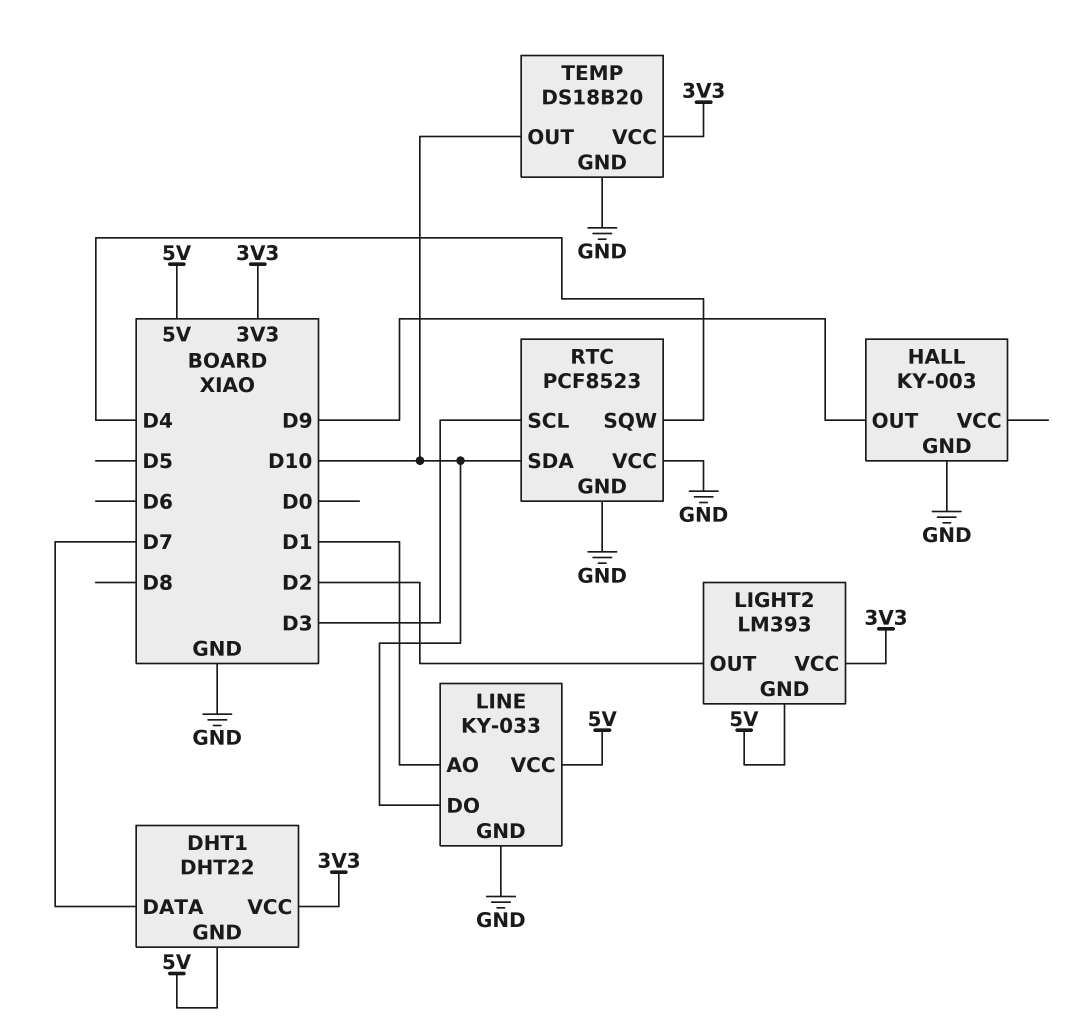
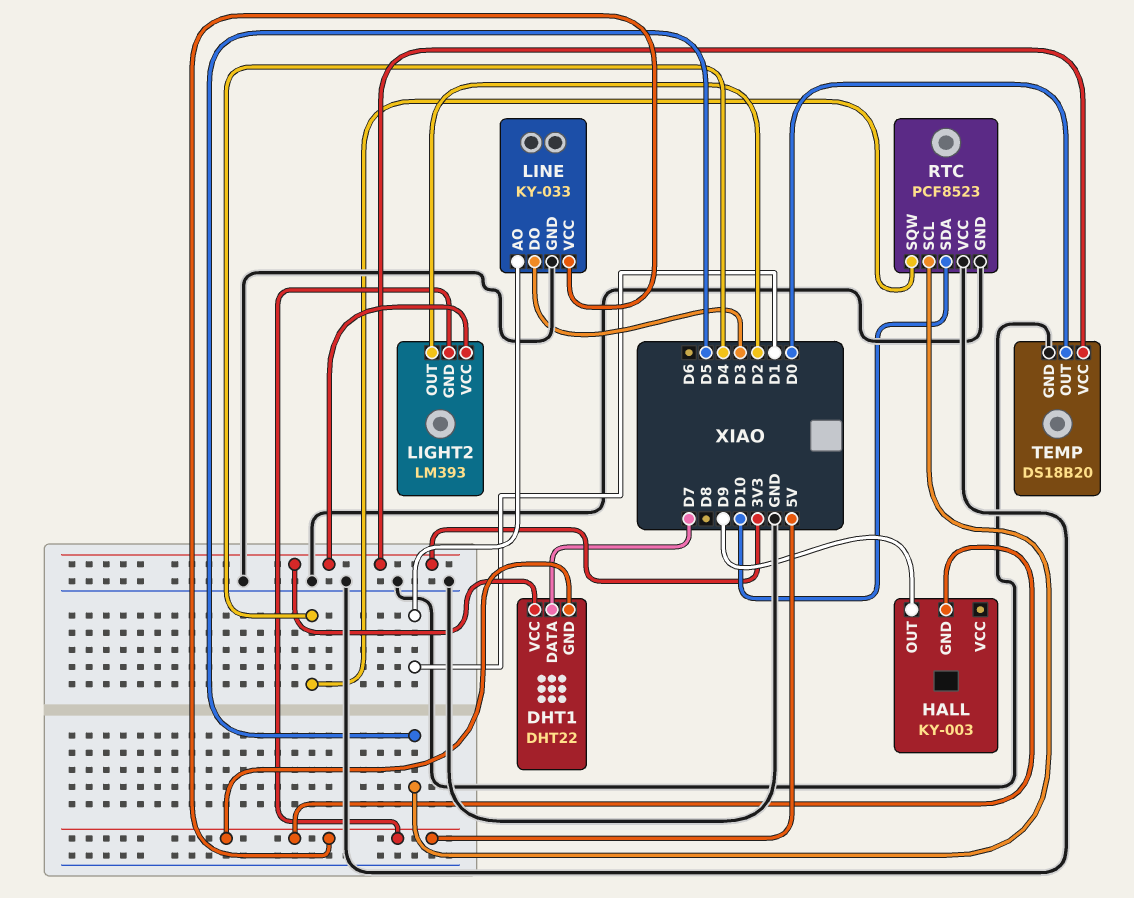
HALL pin GND: GND -> 5V
LINE pin DO: D10 -> D3
RTC pin SCL: D3 -> D5
TEMP pin OUT: D10 -> D0

